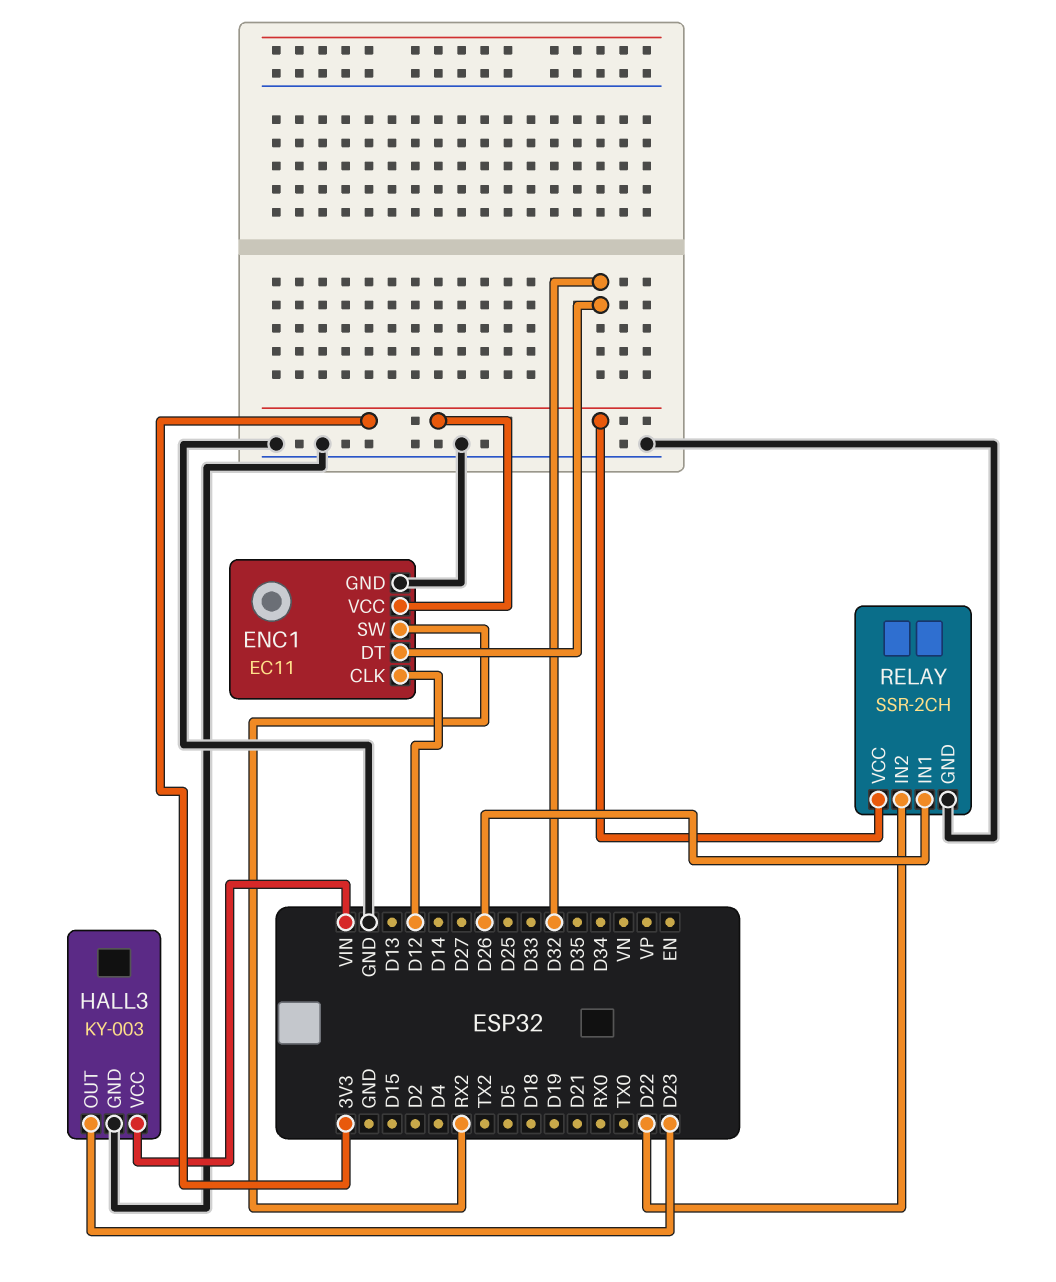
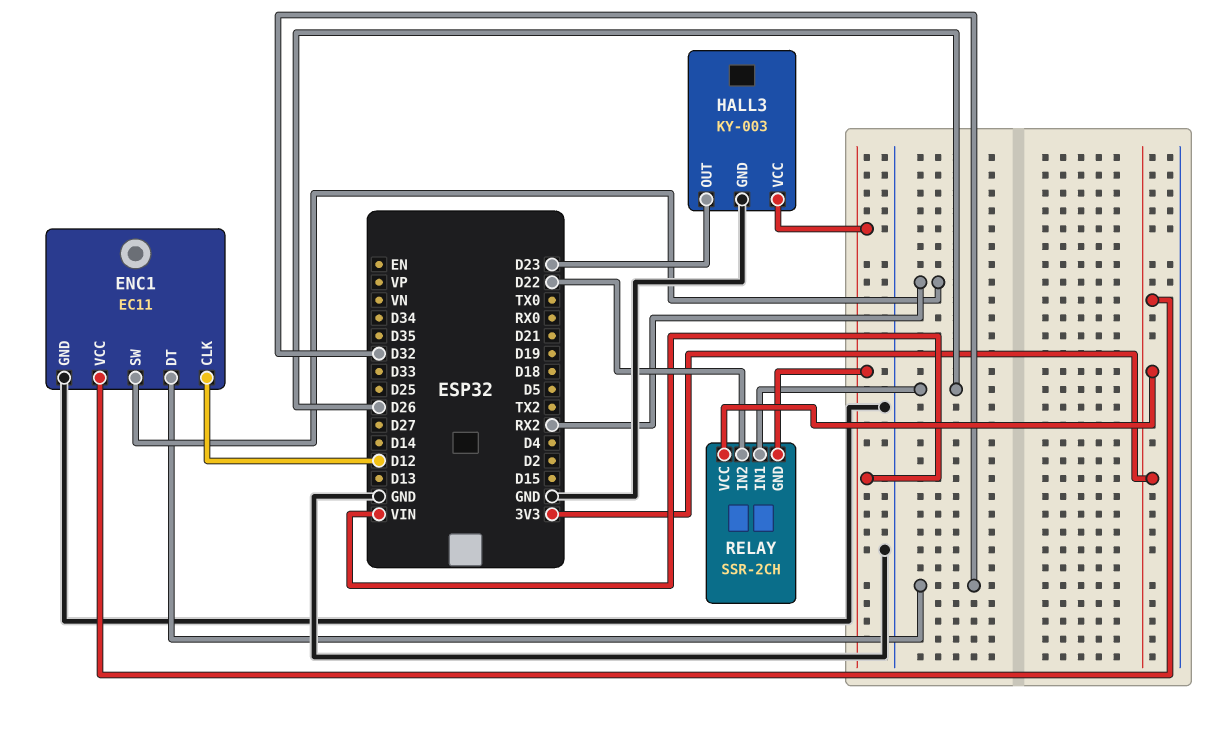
RELAY pin GND: GND -> VIN

